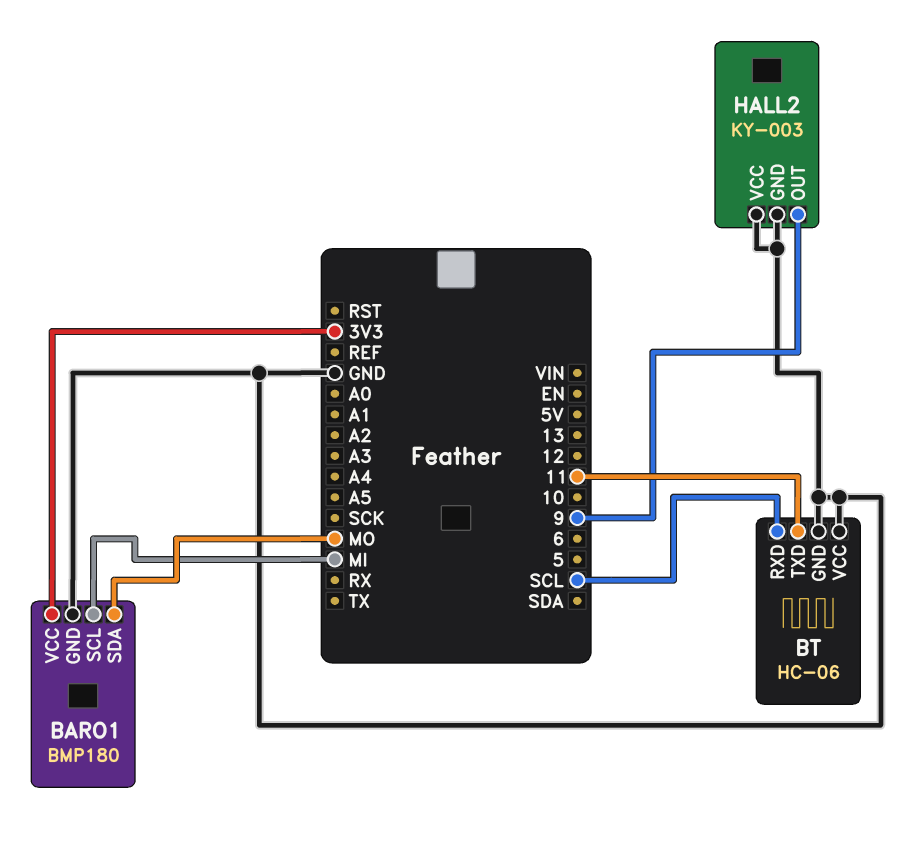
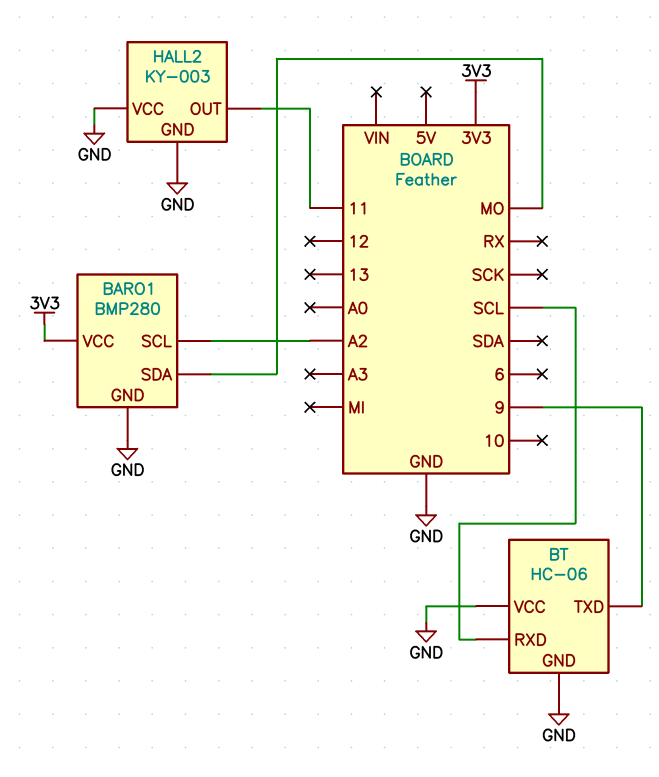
BARO1: BMP180 -> BMP280
BARO1 pin SCL: MI -> A2
BT pin TXD: 11 -> 9
HALL2 pin OUT: 9 -> 11

